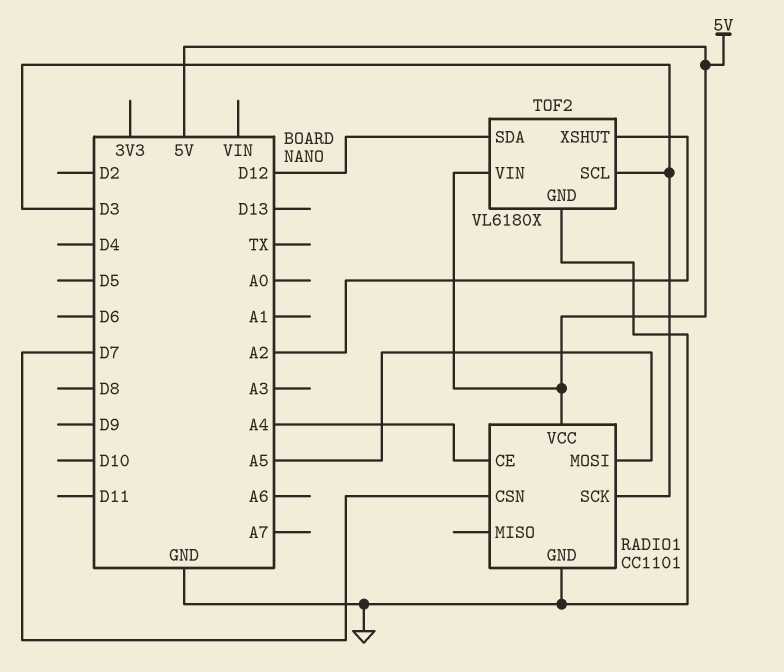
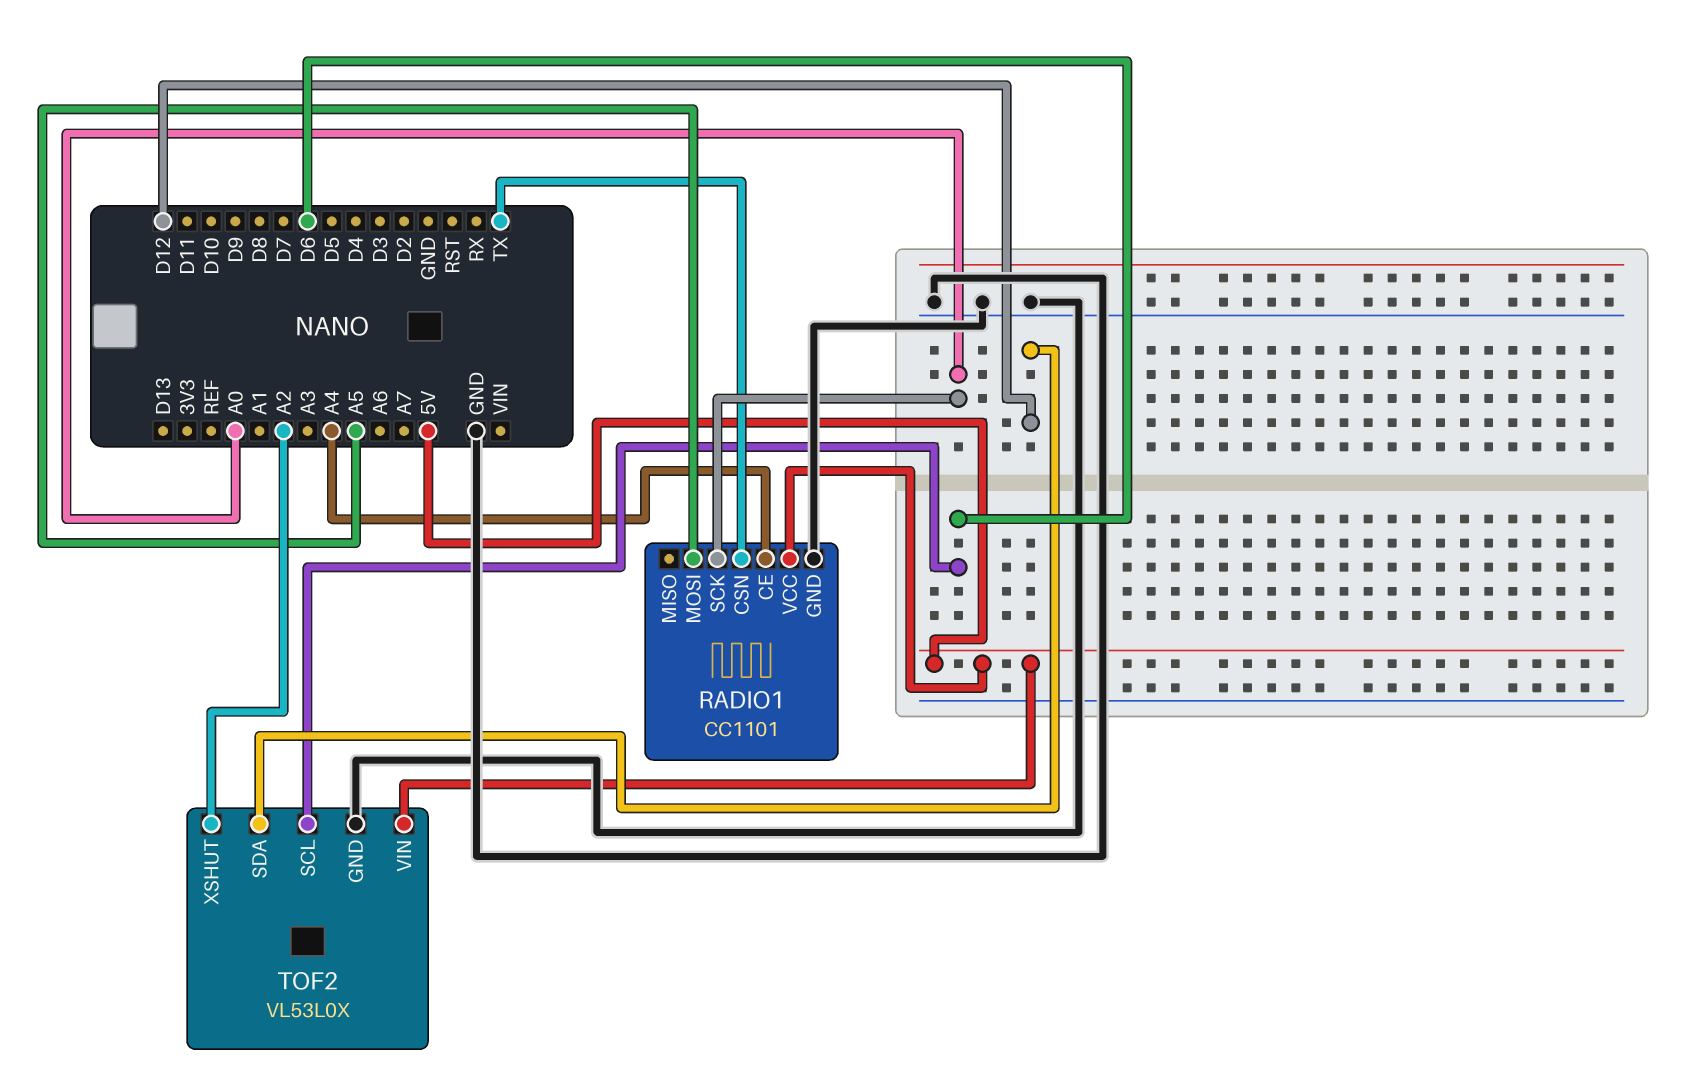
RADIO1 pin CSN: D7 -> TX
RADIO1 pin SCK: D3 -> A0
TOF2: VL6180X -> VL53L0X
TOF2 pin SCL: D3 -> D6

